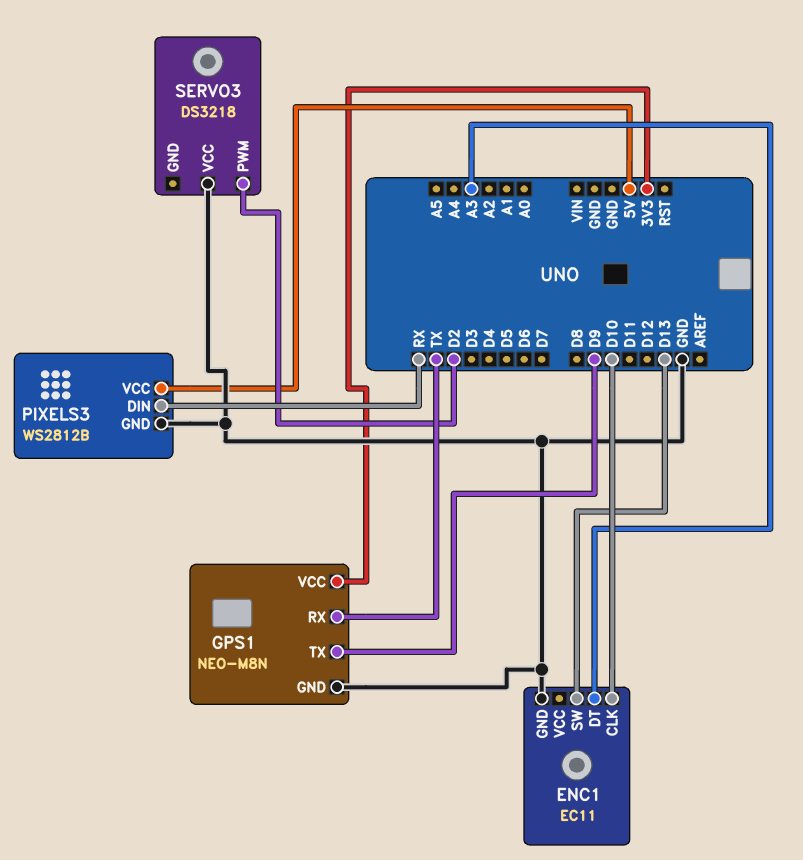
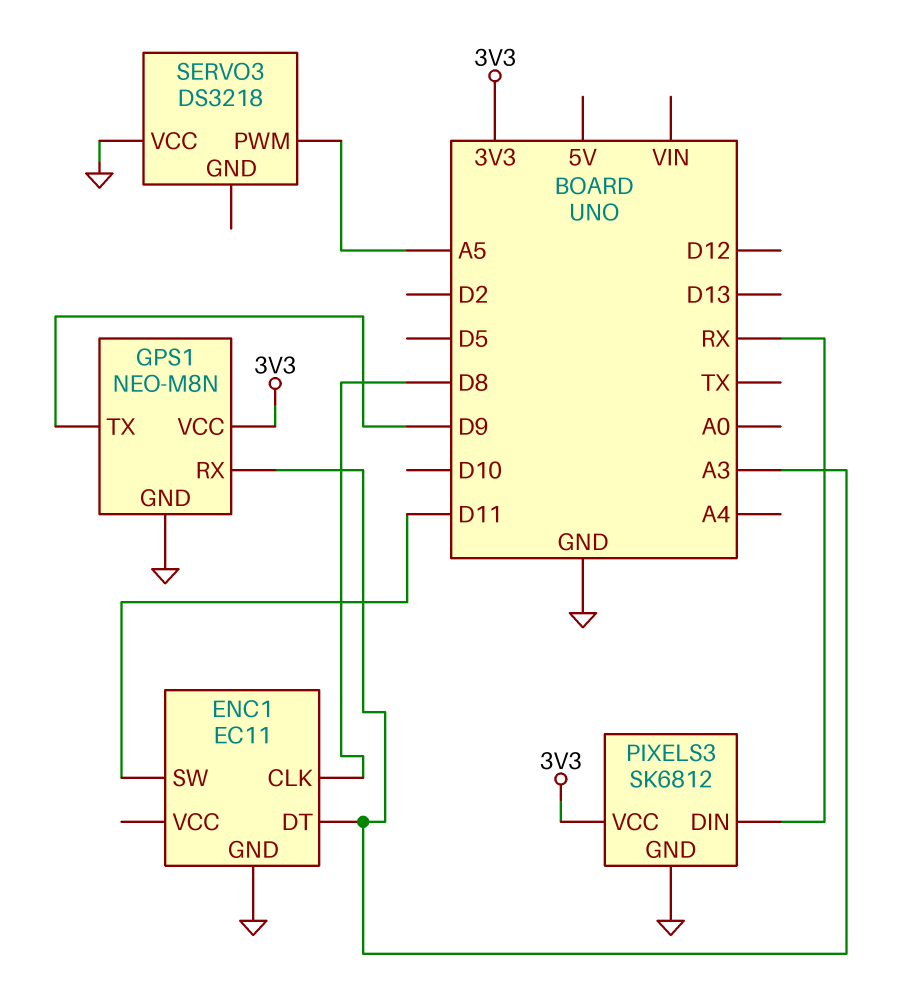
ENC1 pin CLK: D10 -> D8
ENC1 pin SW: D13 -> D11
GPS1 pin RX: TX -> A3
PIXELS3: WS2812B -> SK6812
PIXELS3 pin VCC: 5V -> 3V3
SERVO3 pin PWM: D2 -> A5

